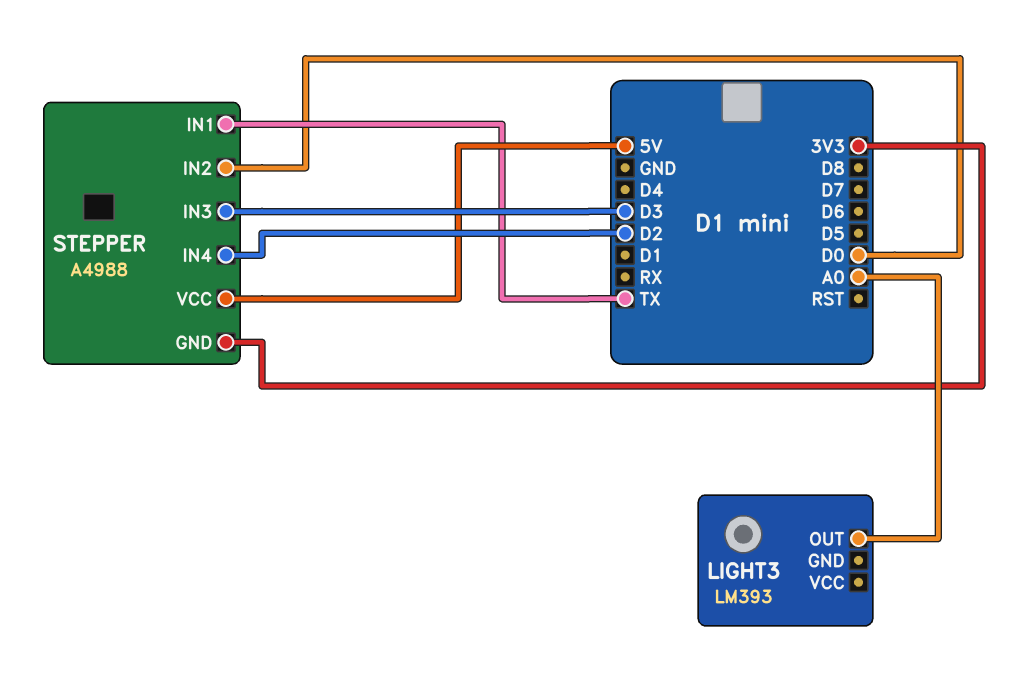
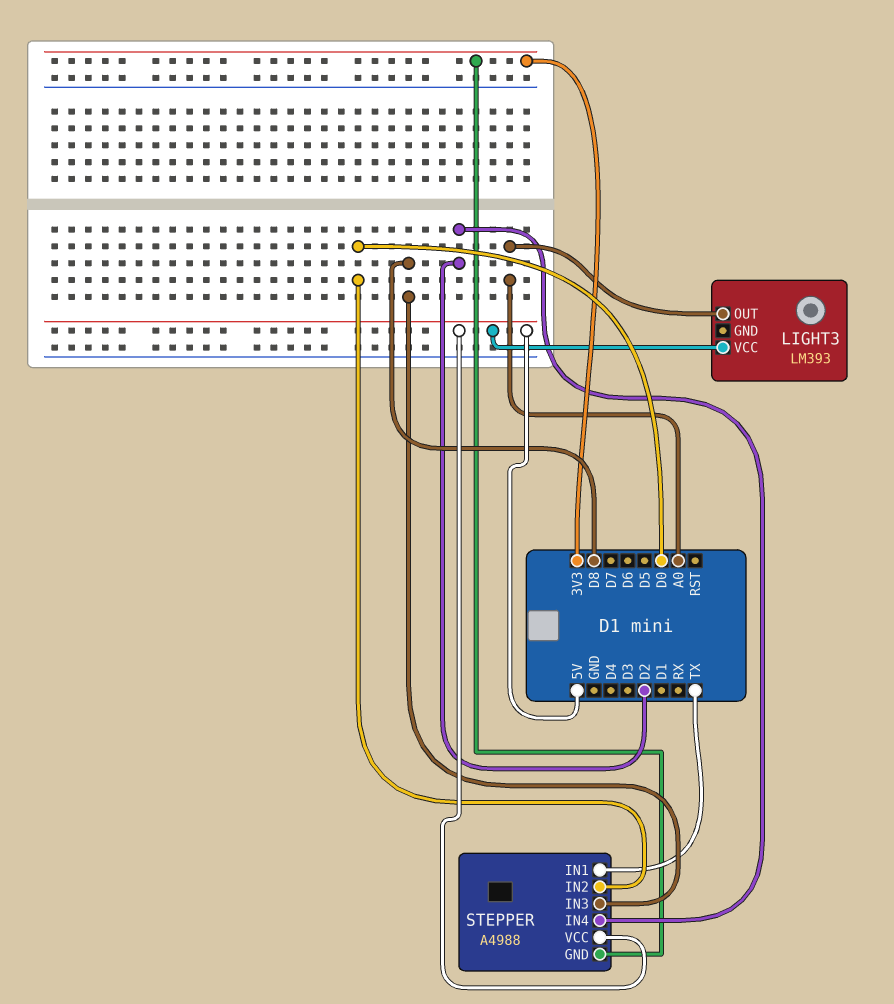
LIGHT3 pin VCC: none -> 5V
STEPPER pin IN3: D3 -> D8

